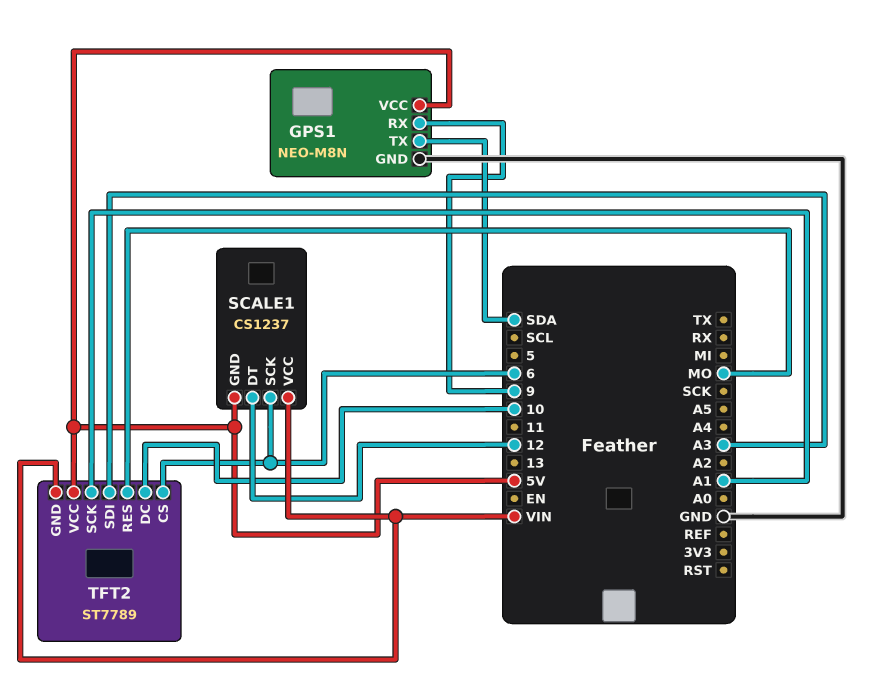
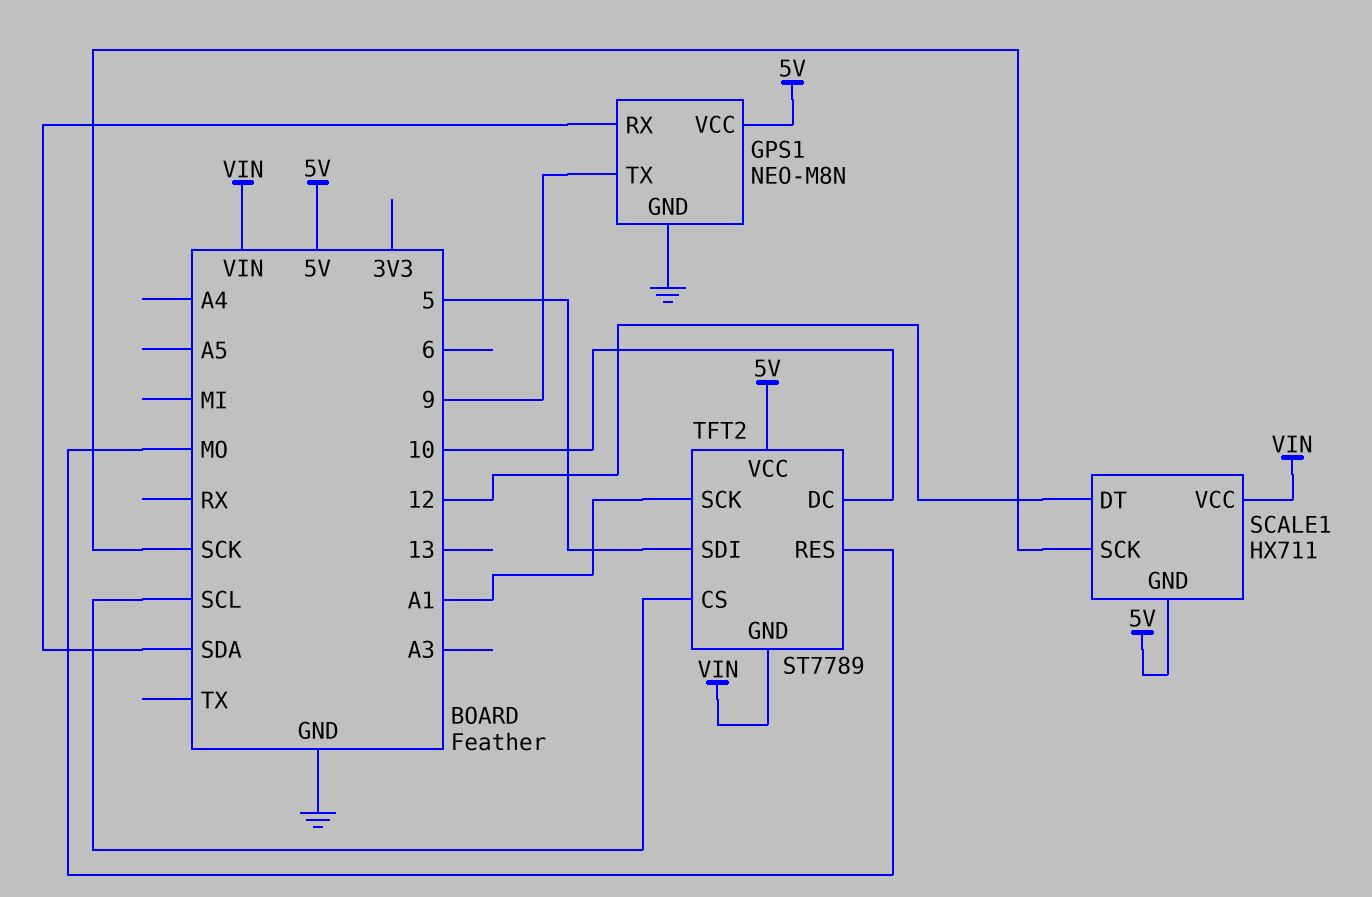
GPS1 pin RX: 9 -> SDA
GPS1 pin TX: SDA -> 9
SCALE1: CS1237 -> HX711
SCALE1 pin SCK: 6 -> SCK
TFT2 pin CS: 6 -> SCL
TFT2 pin SDI: A3 -> 5

